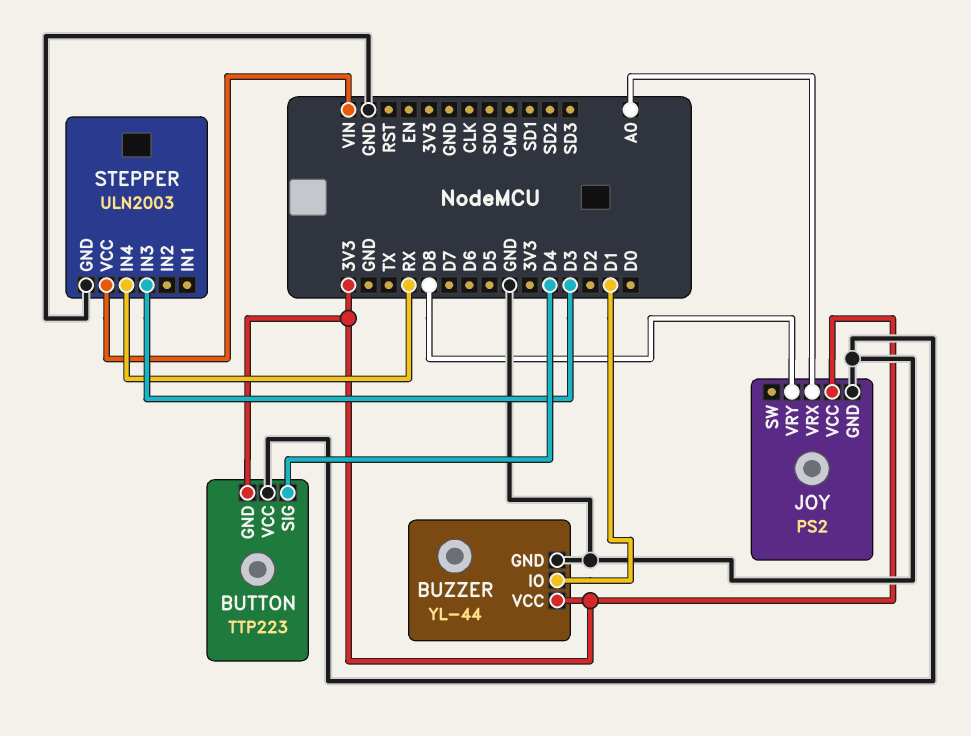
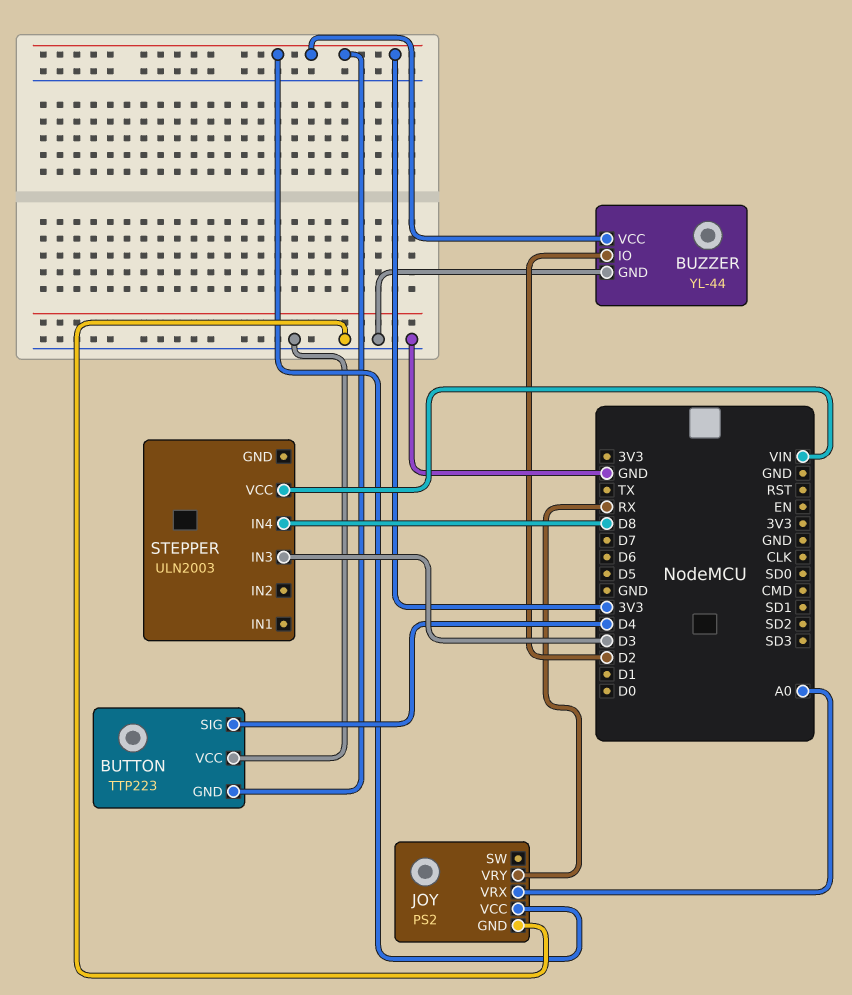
BUZZER pin IO: D1 -> D2
JOY pin VRY: D8 -> RX
STEPPER pin GND: GND -> none
STEPPER pin IN4: RX -> D8

